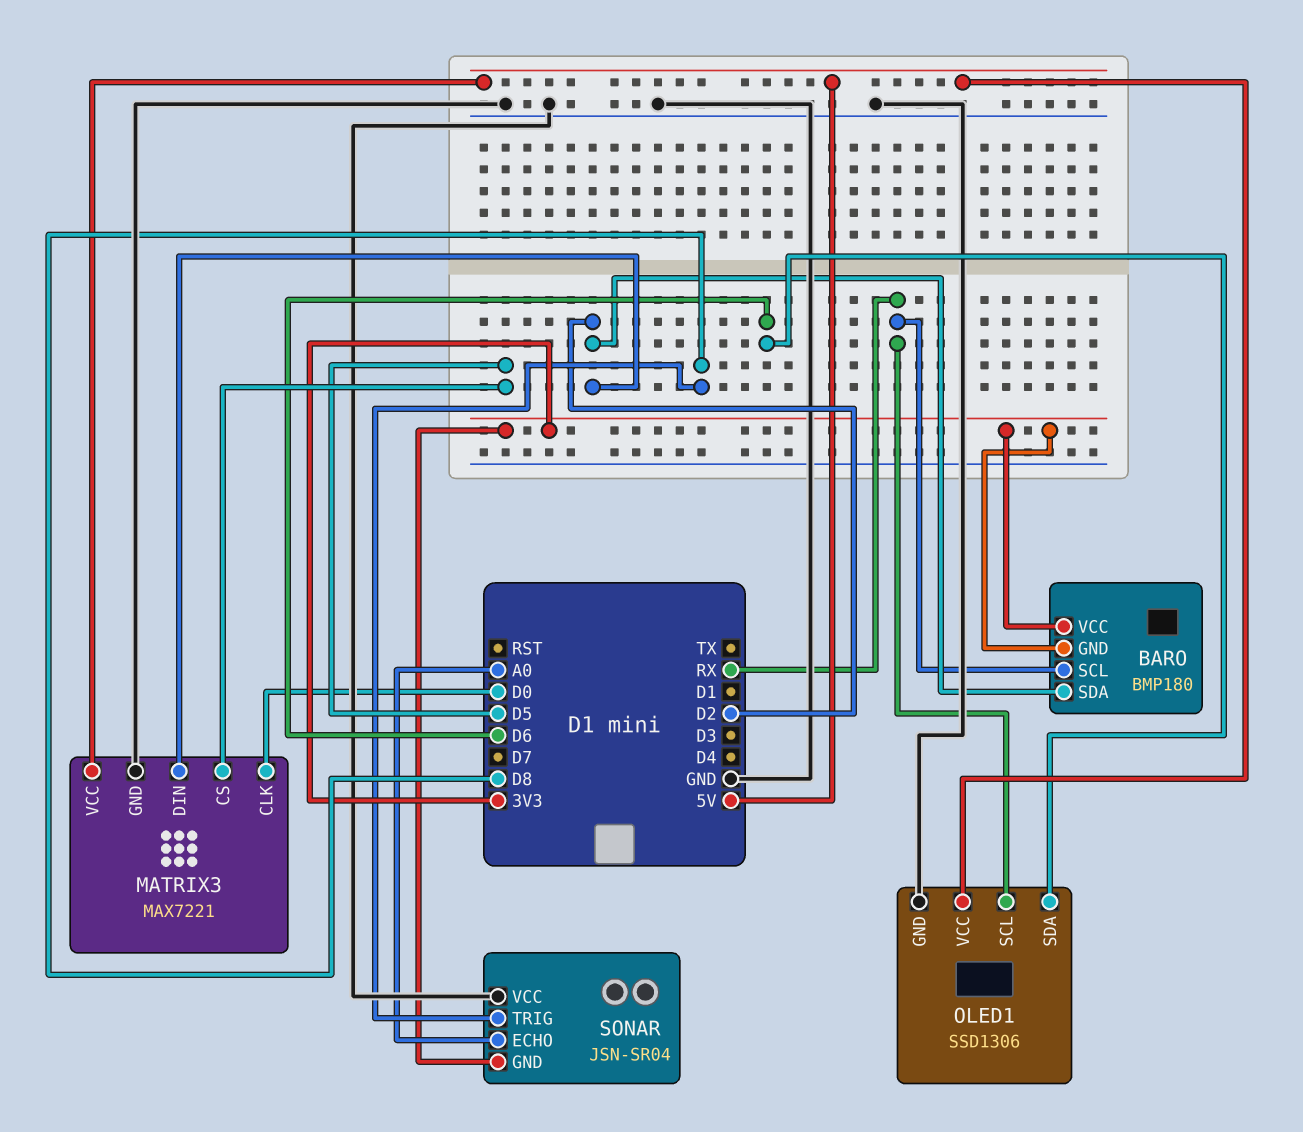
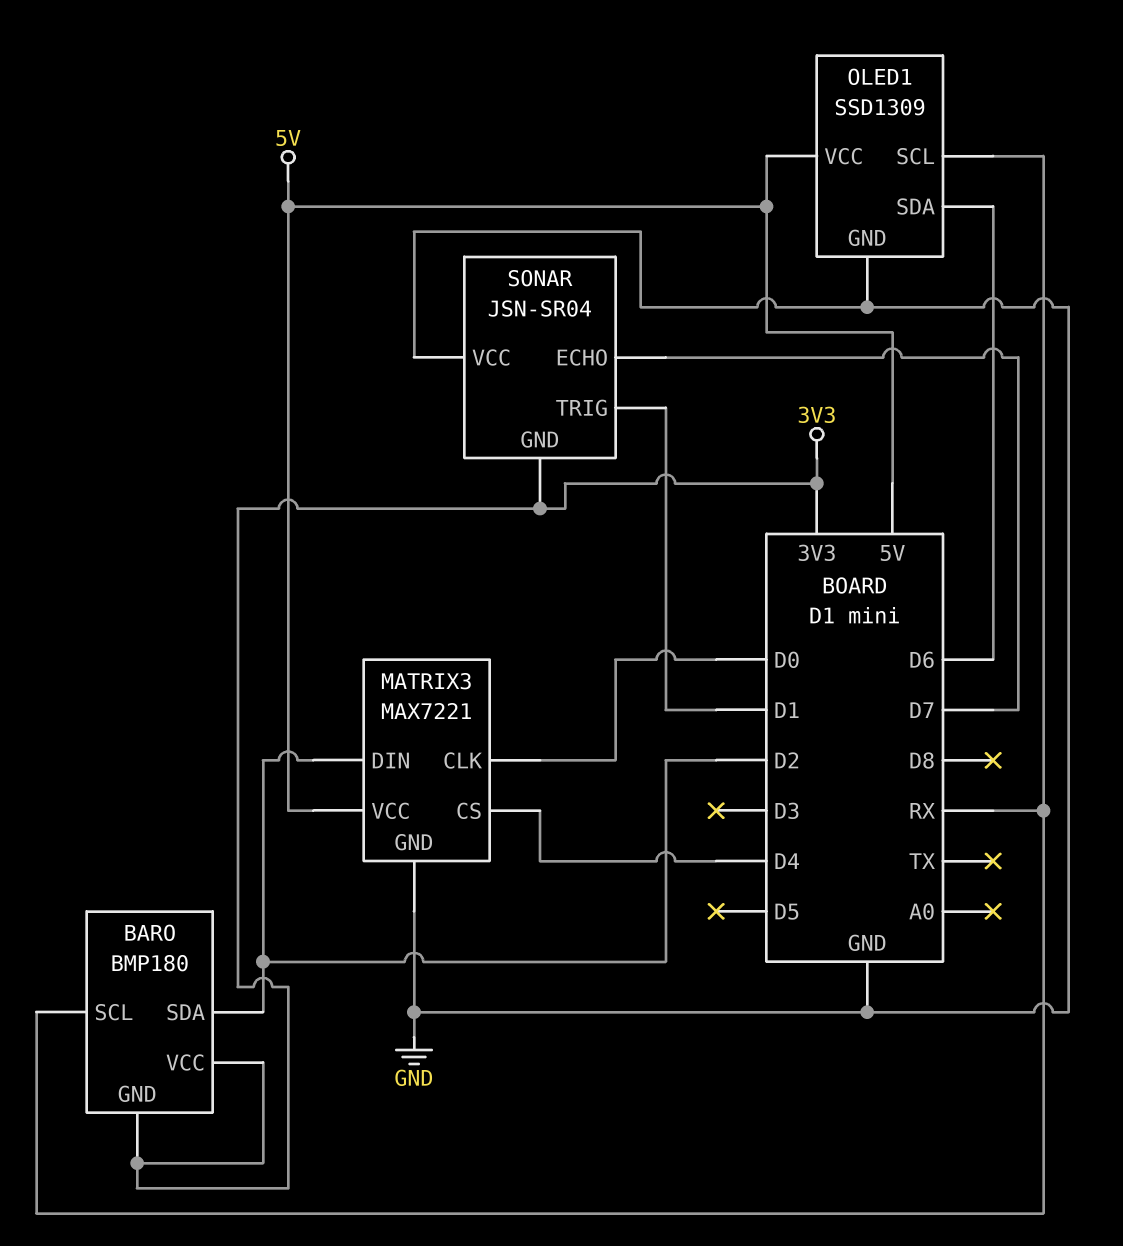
MATRIX3 pin CS: D5 -> D4
OLED1: SSD1306 -> SSD1309
SONAR pin ECHO: A0 -> D7
SONAR pin TRIG: D8 -> D1

